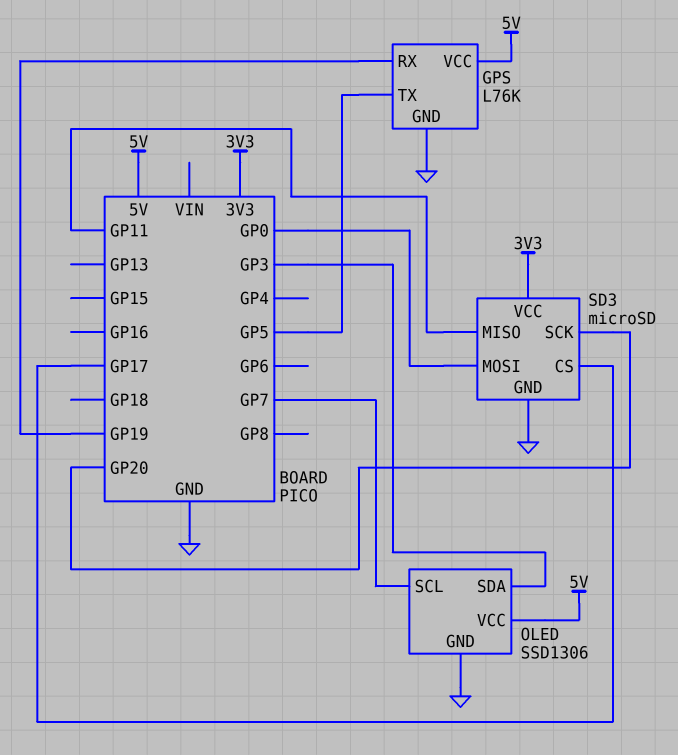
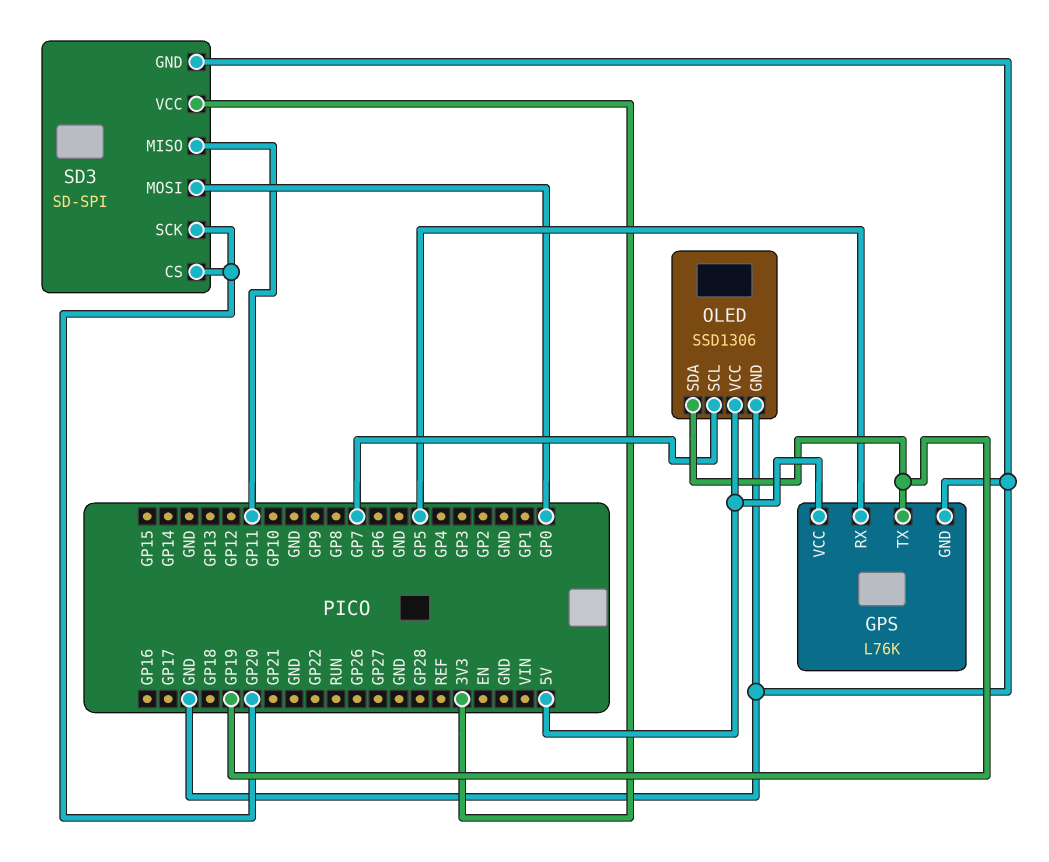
GPS pin RX: GP19 -> GP5
GPS pin TX: GP5 -> GP19
OLED pin SDA: GP3 -> GP19
SD3: microSD -> SD-SPI
SD3 pin CS: GP17 -> GP20

